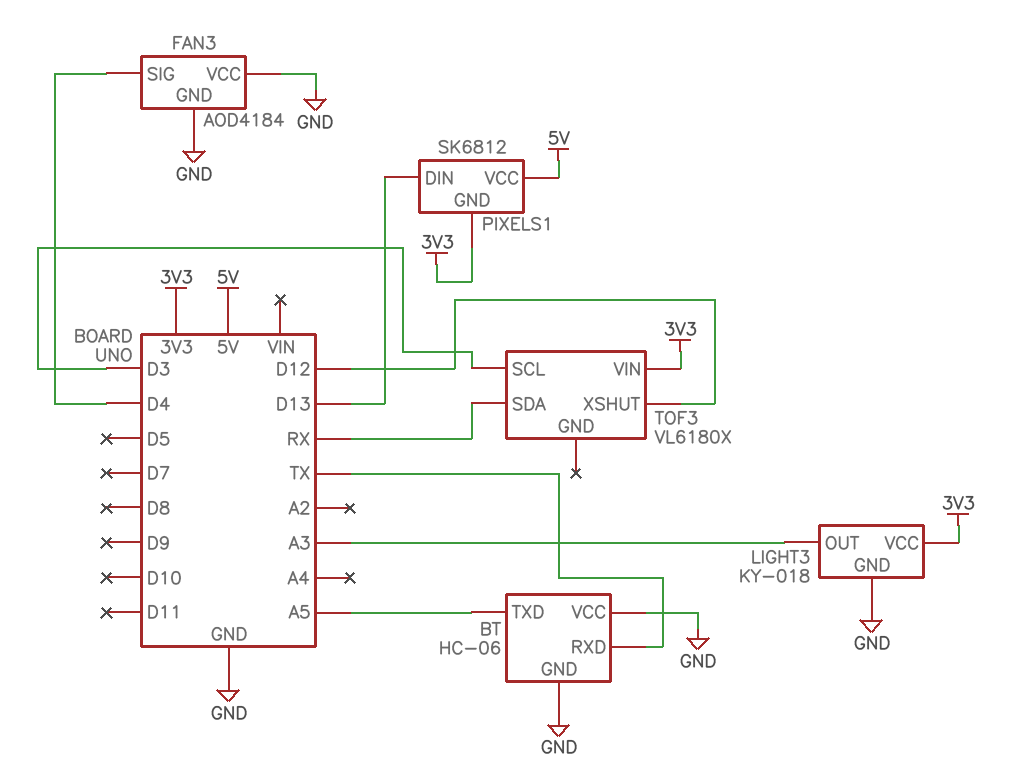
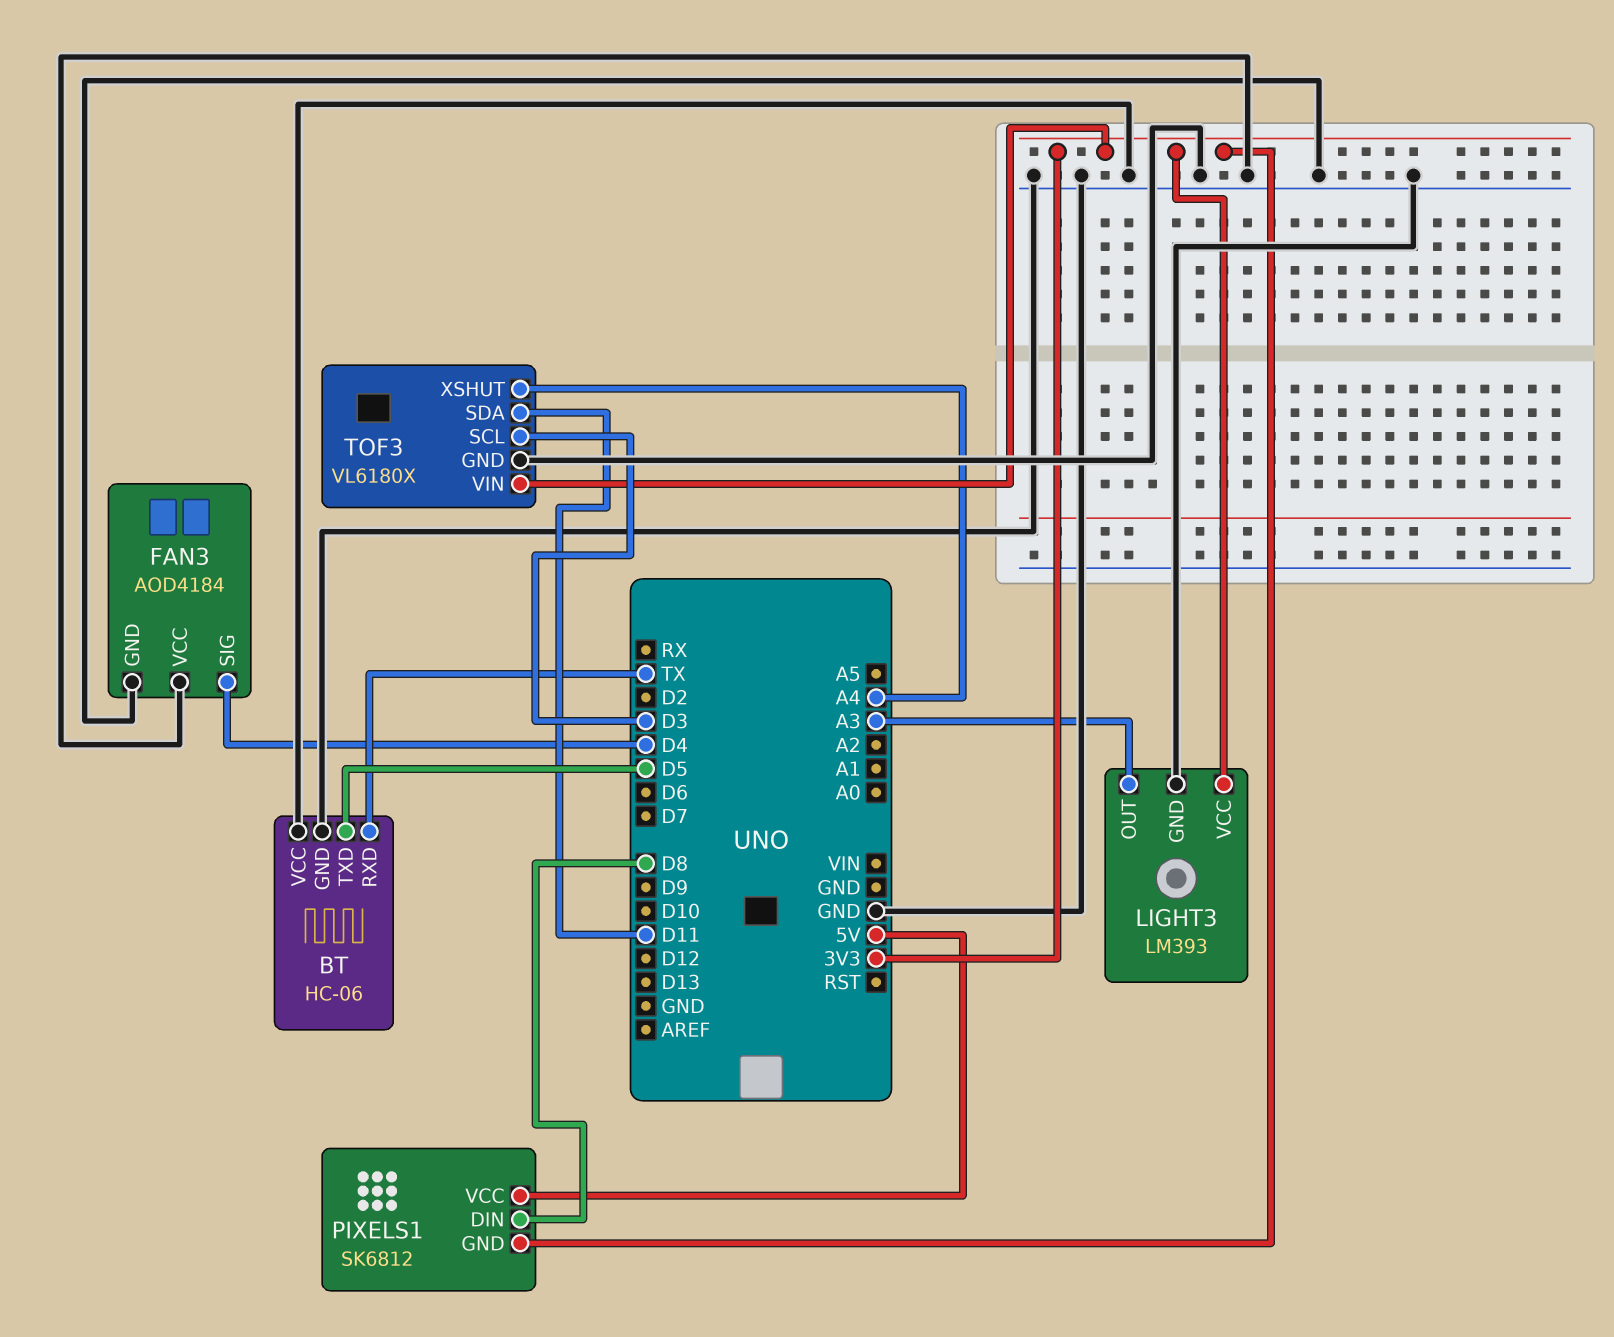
BT pin TXD: A5 -> D5
LIGHT3: KY-018 -> LM393
PIXELS1 pin DIN: D13 -> D8
TOF3 pin GND: none -> GND
TOF3 pin SDA: RX -> D11
TOF3 pin XSHUT: D12 -> A4

